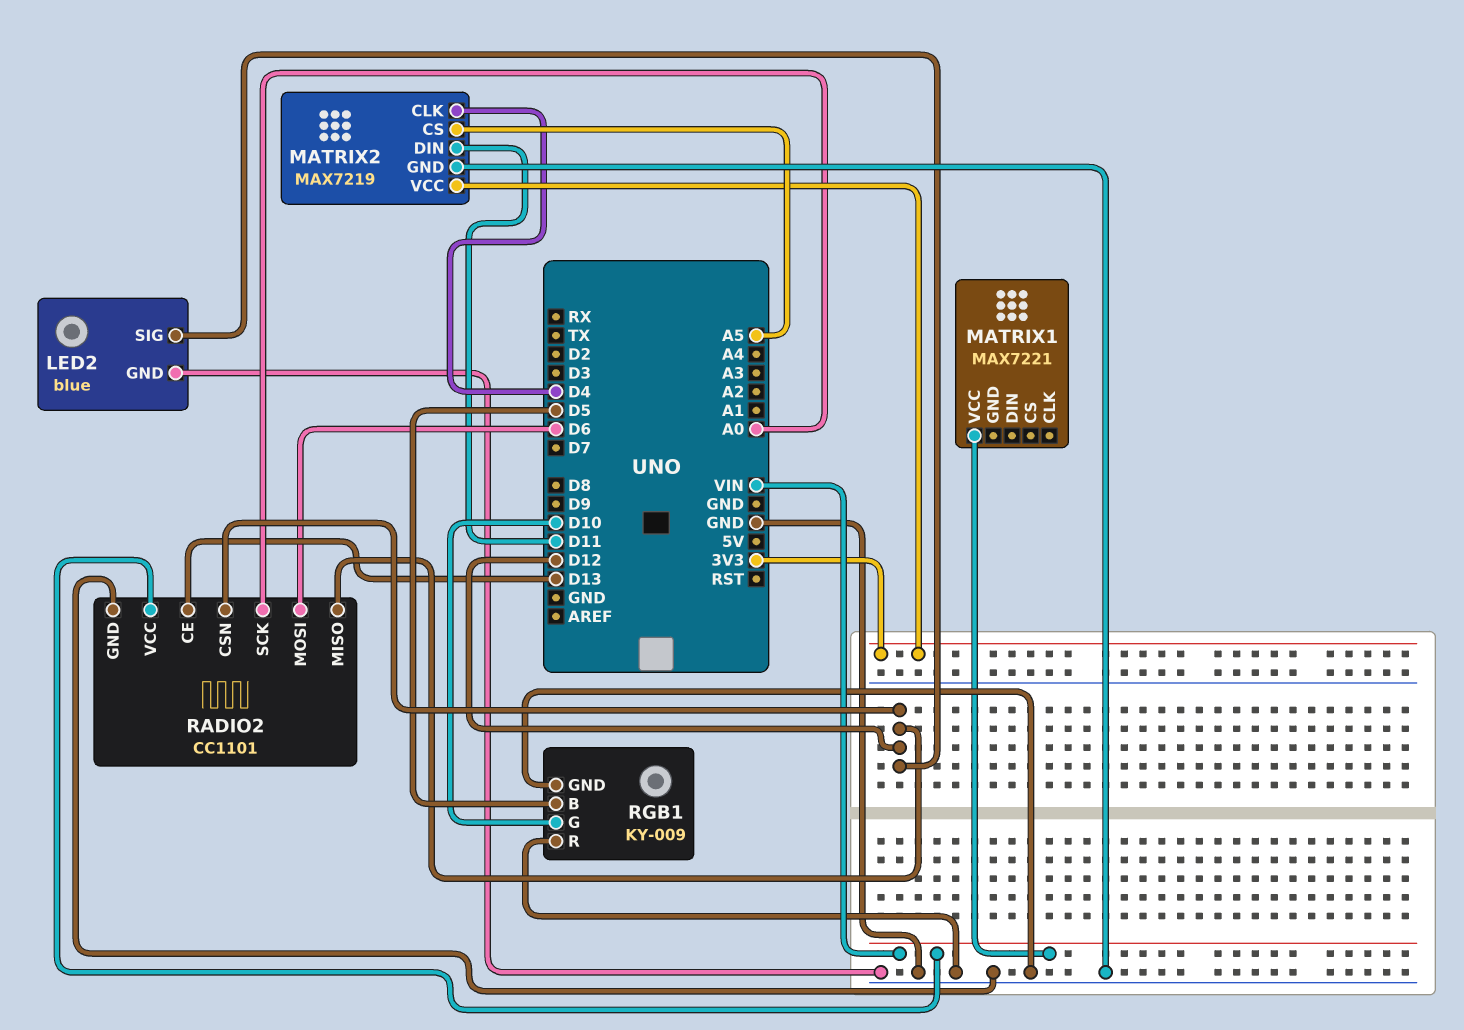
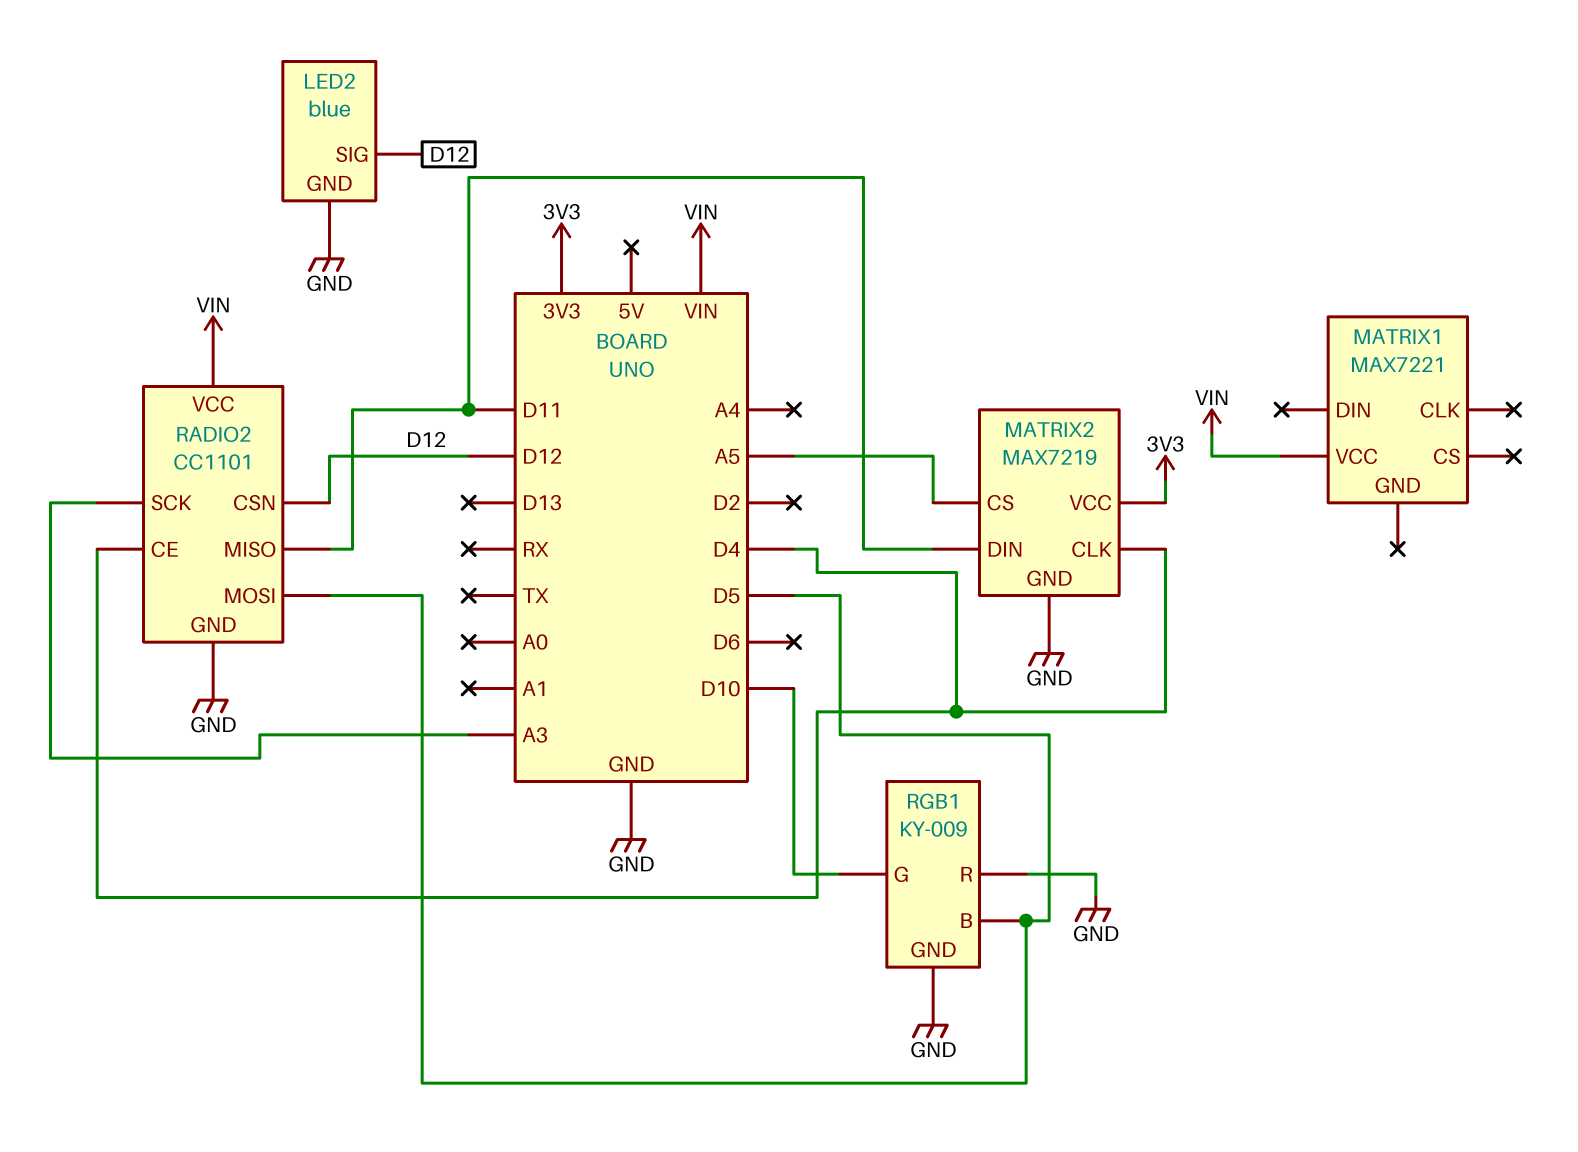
RADIO2 pin CE: D13 -> D4
RADIO2 pin MISO: D12 -> D11
RADIO2 pin MOSI: D6 -> D5
RADIO2 pin SCK: A0 -> A3

